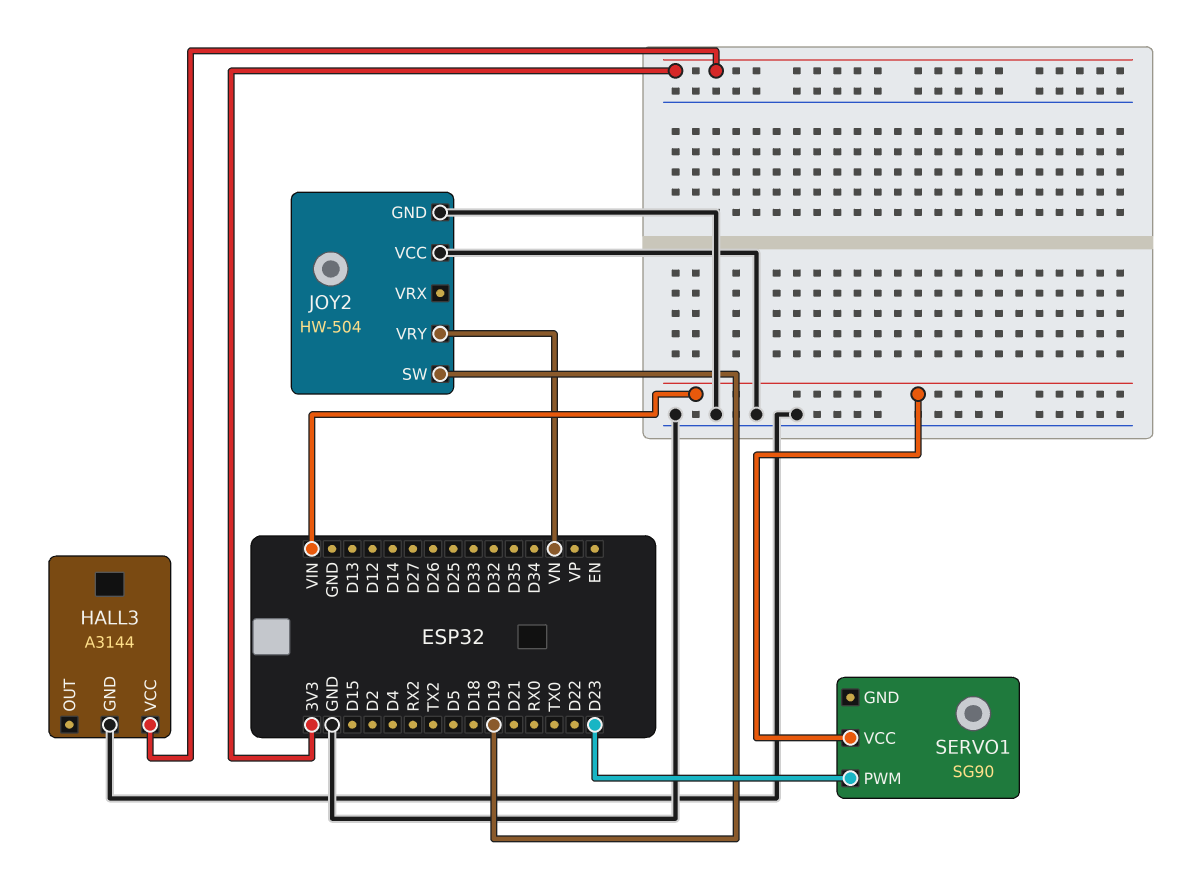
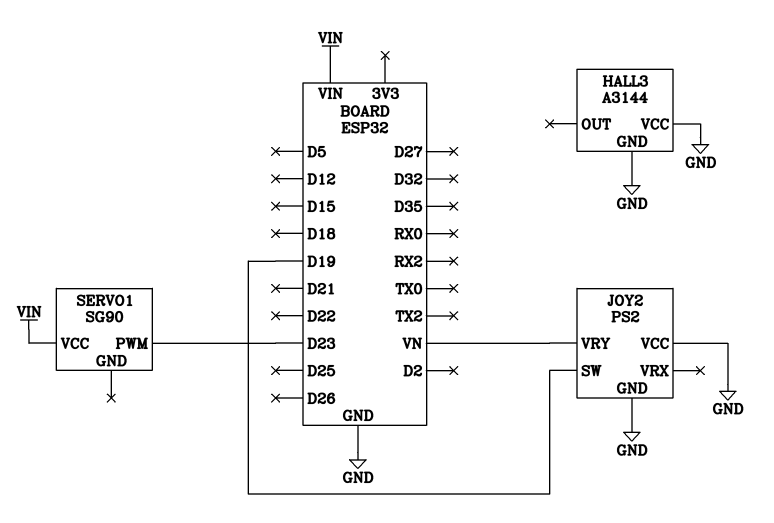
HALL3 pin VCC: 3V3 -> GND
JOY2: HW-504 -> PS2

